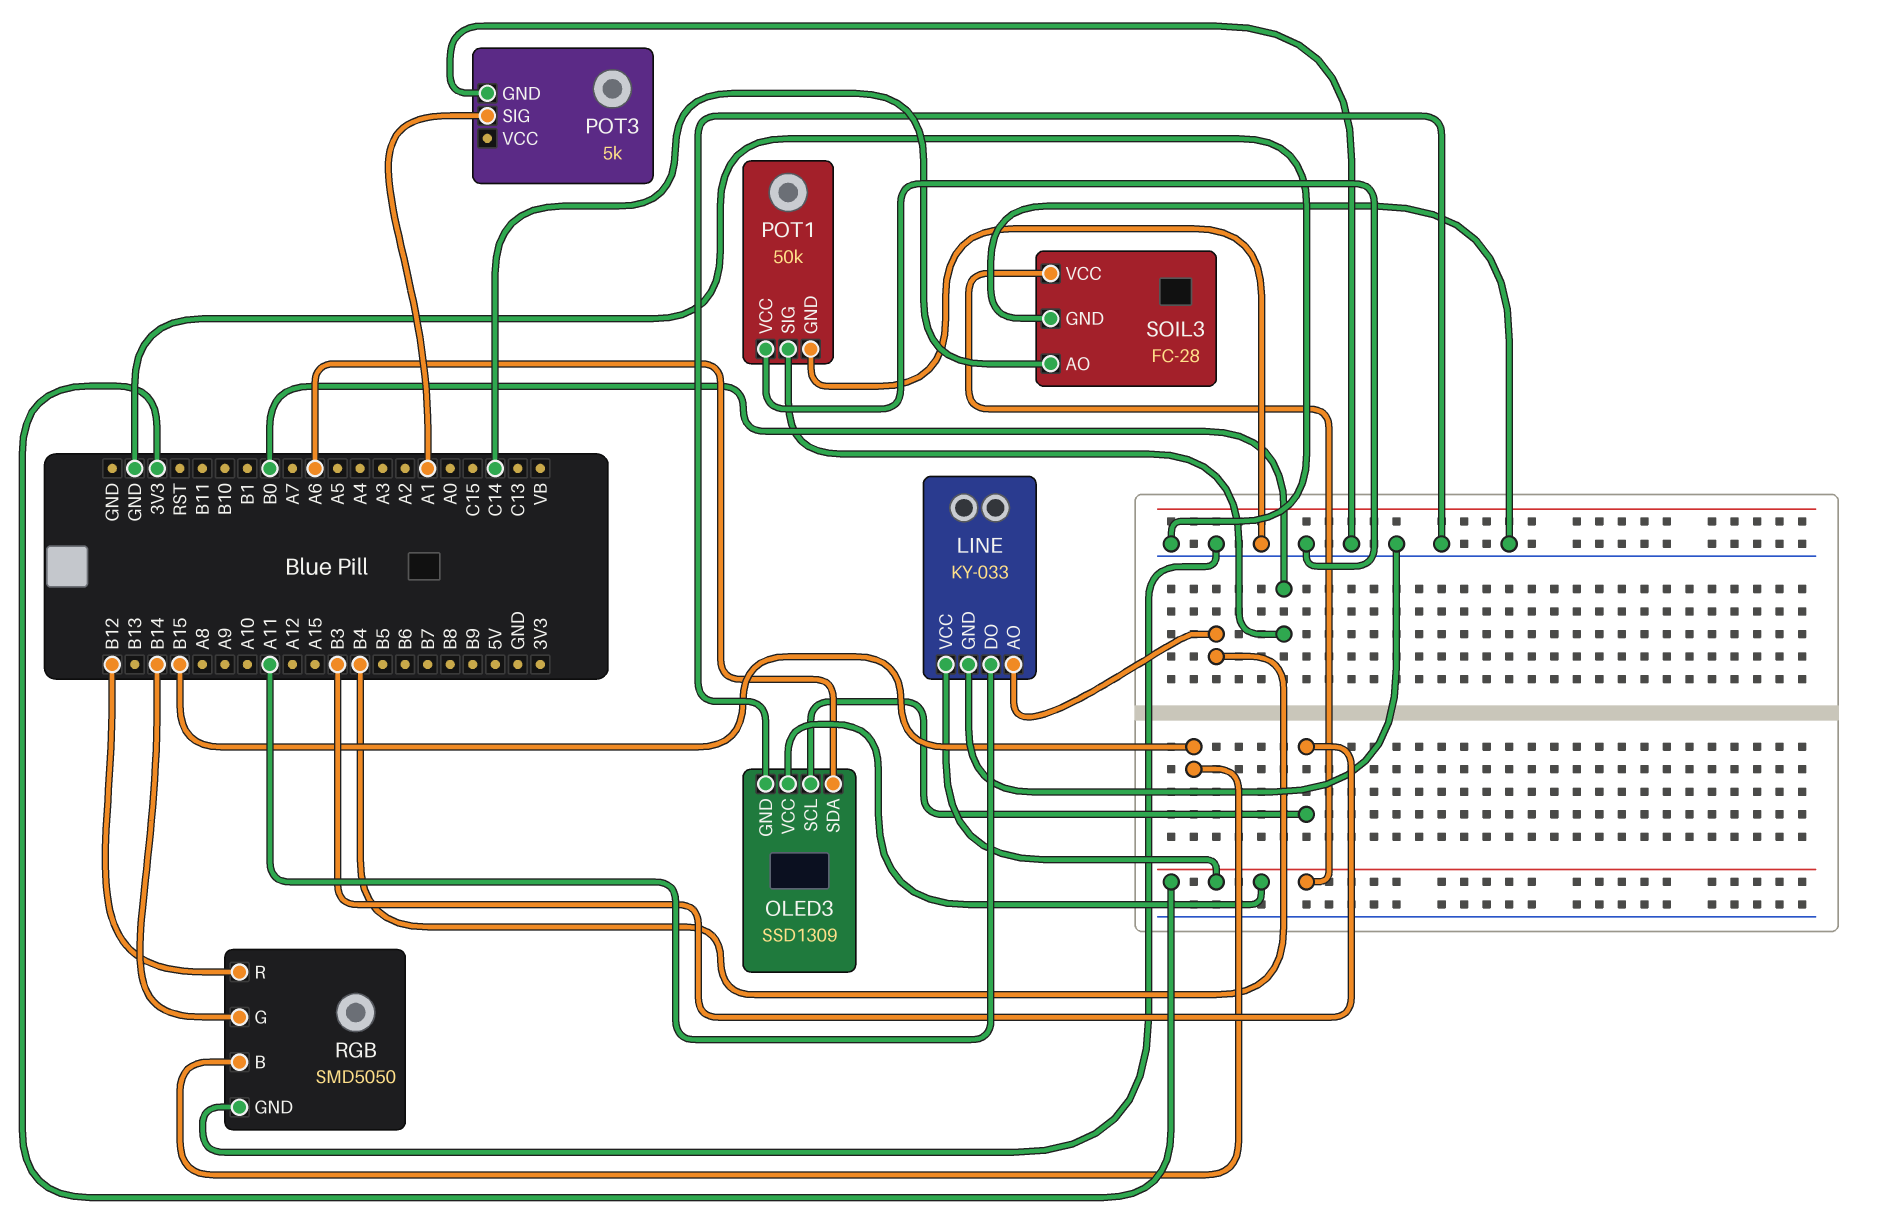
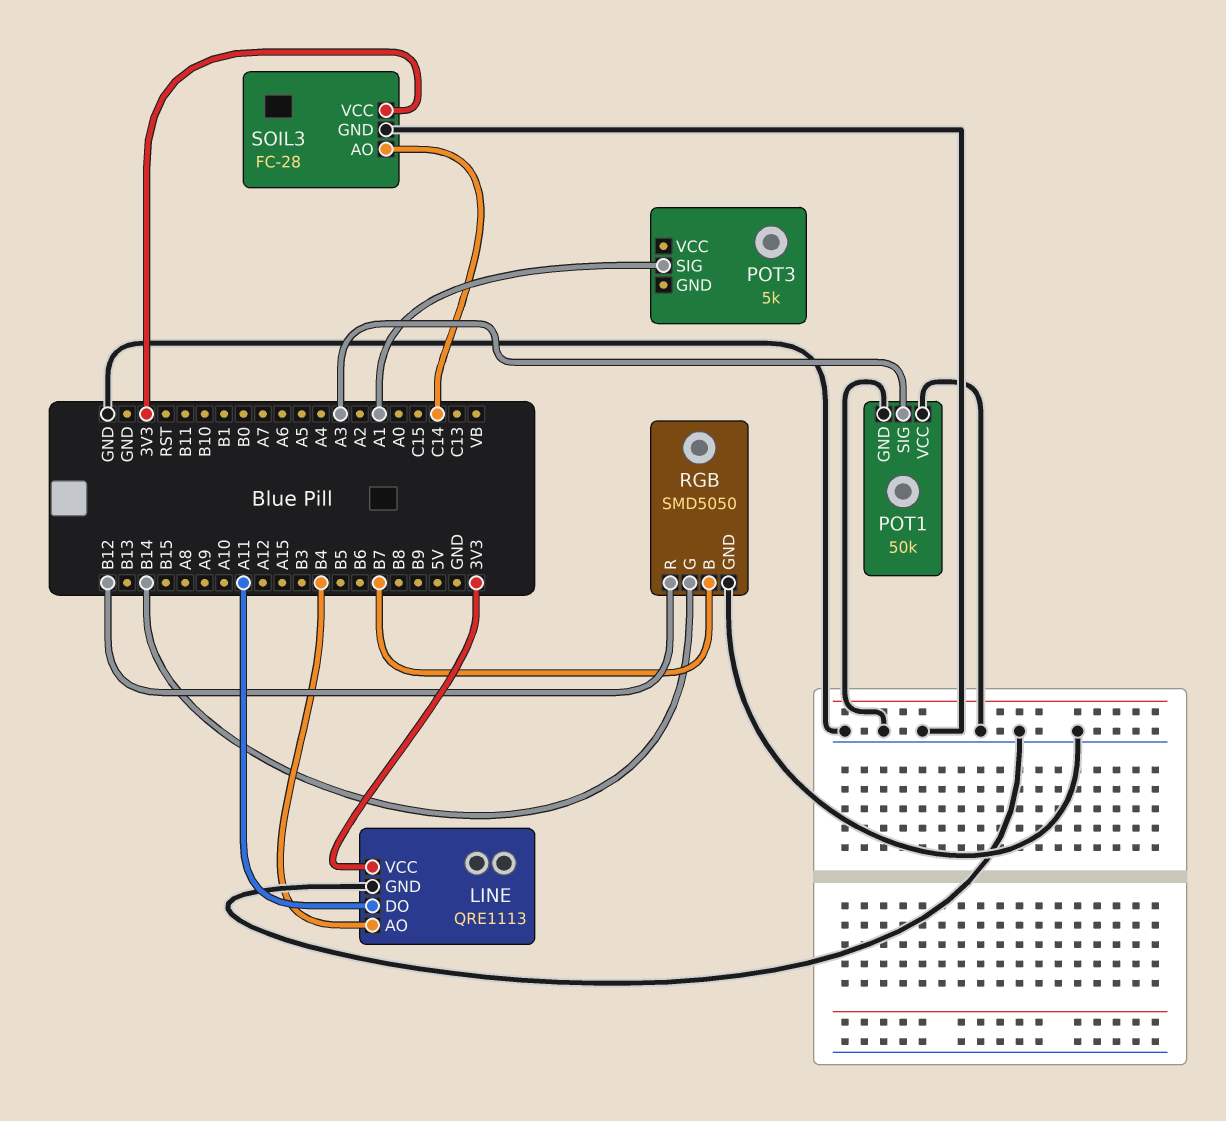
LINE: KY-033 -> QRE1113
OLED3: SSD1309 -> none
OLED3 pin GND: GND -> none
OLED3 pin SCL: B3 -> none
OLED3 pin SDA: A6 -> none
OLED3 pin VCC: 3V3 -> none
POT1 pin SIG: B0 -> A3
POT3 pin GND: GND -> none
RGB pin B: B15 -> B7

